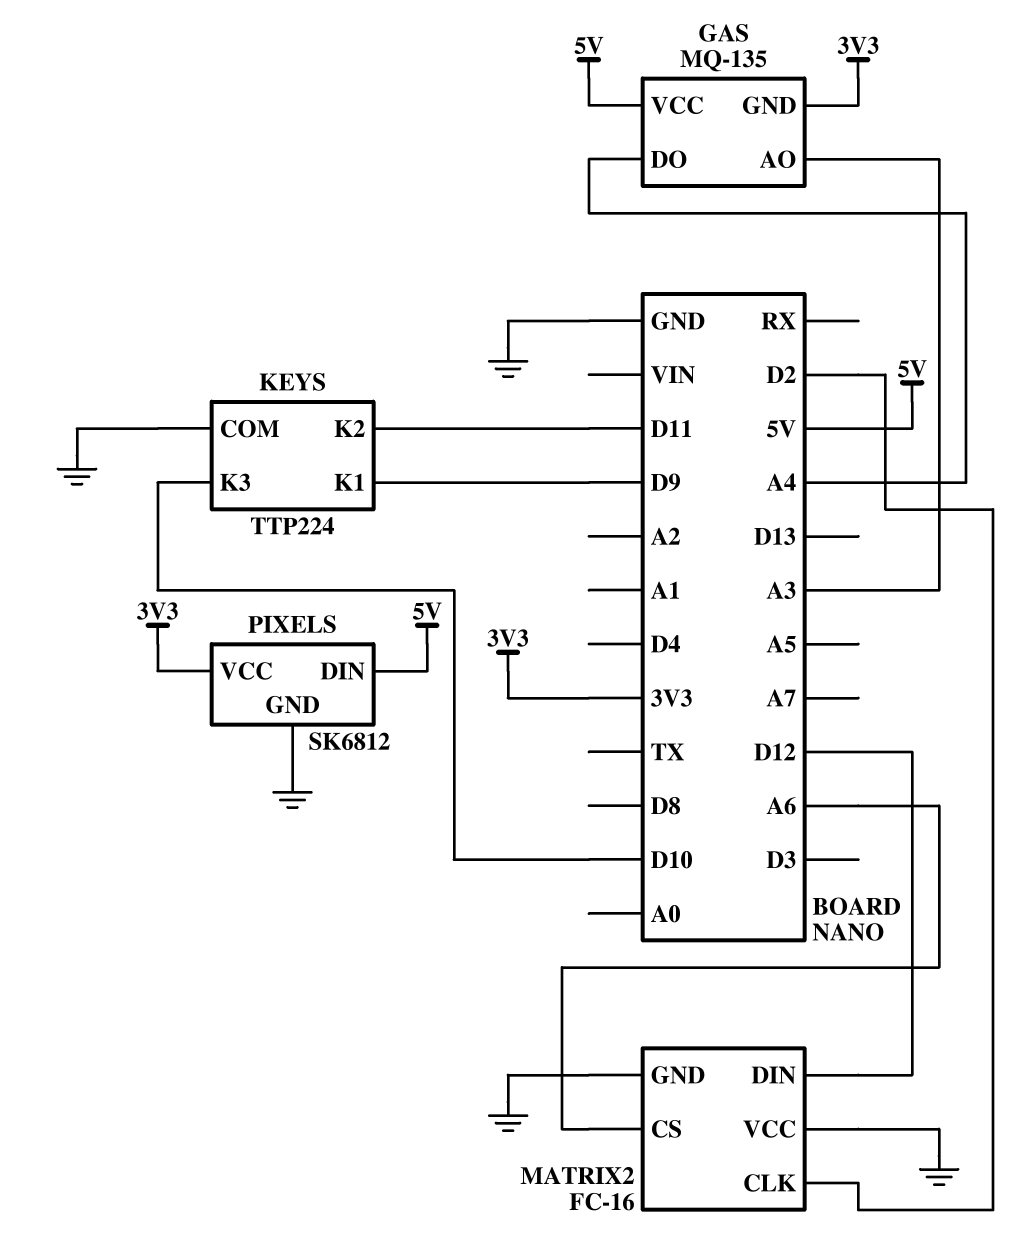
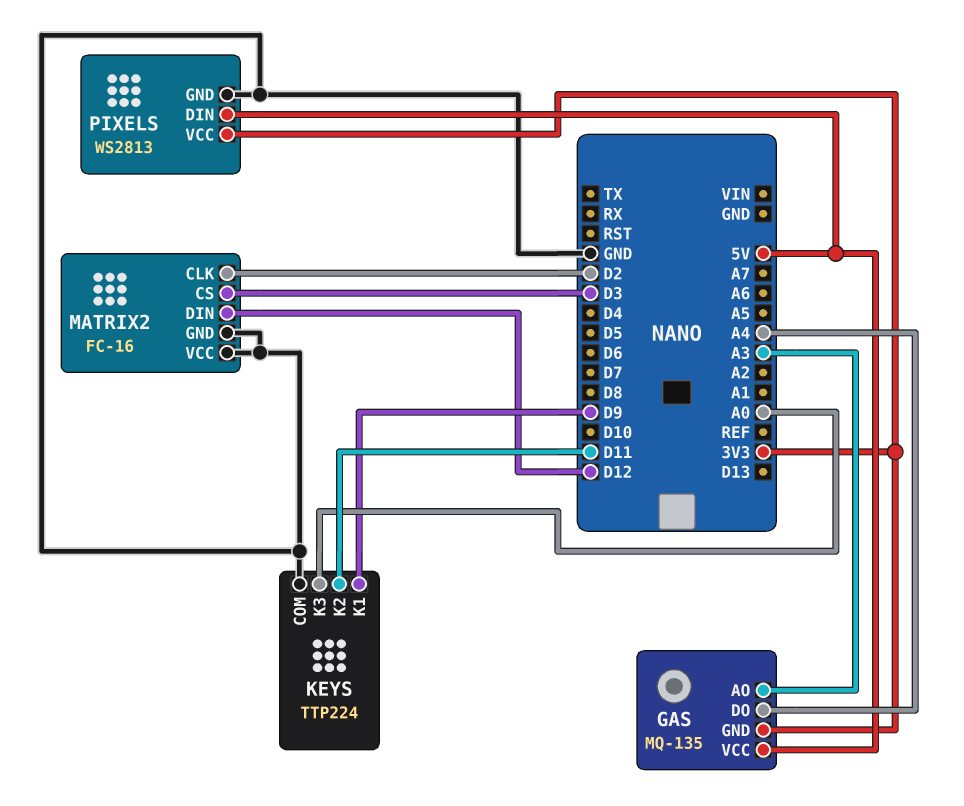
KEYS pin K3: D10 -> A0
MATRIX2 pin CS: A6 -> D3
PIXELS: SK6812 -> WS2813

